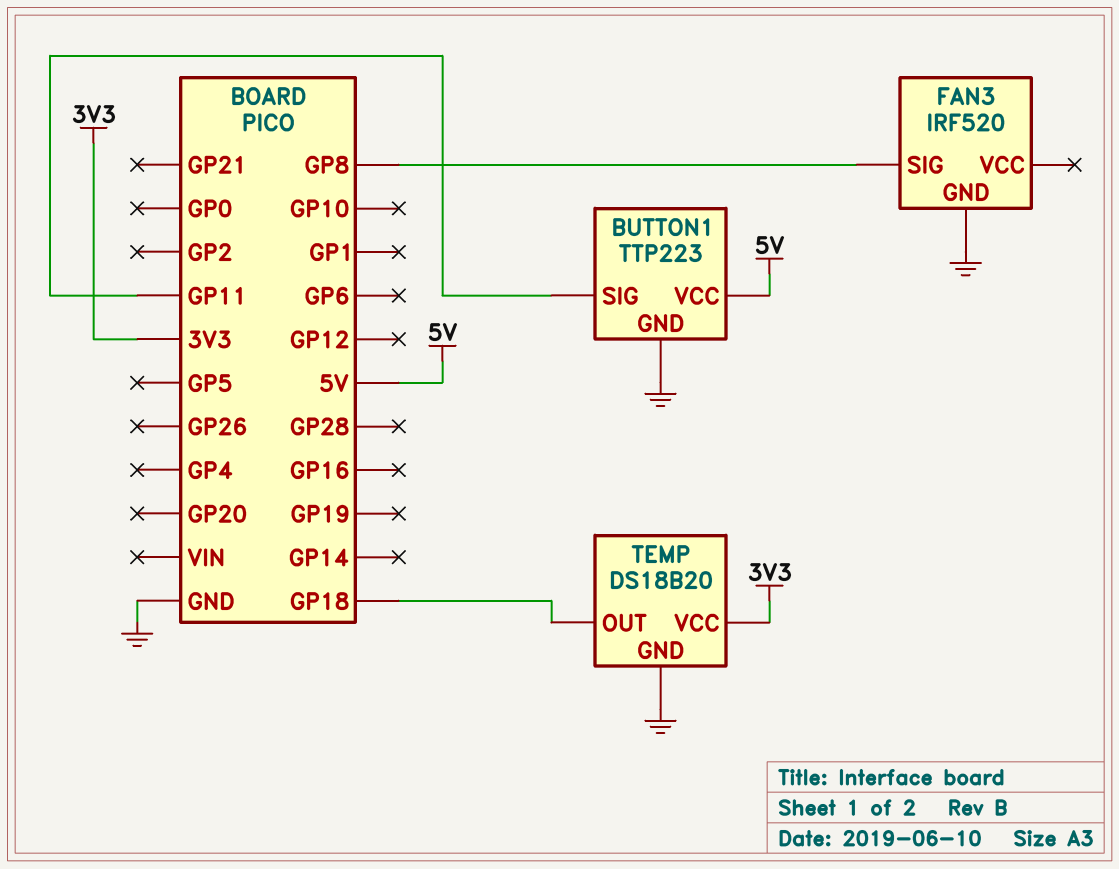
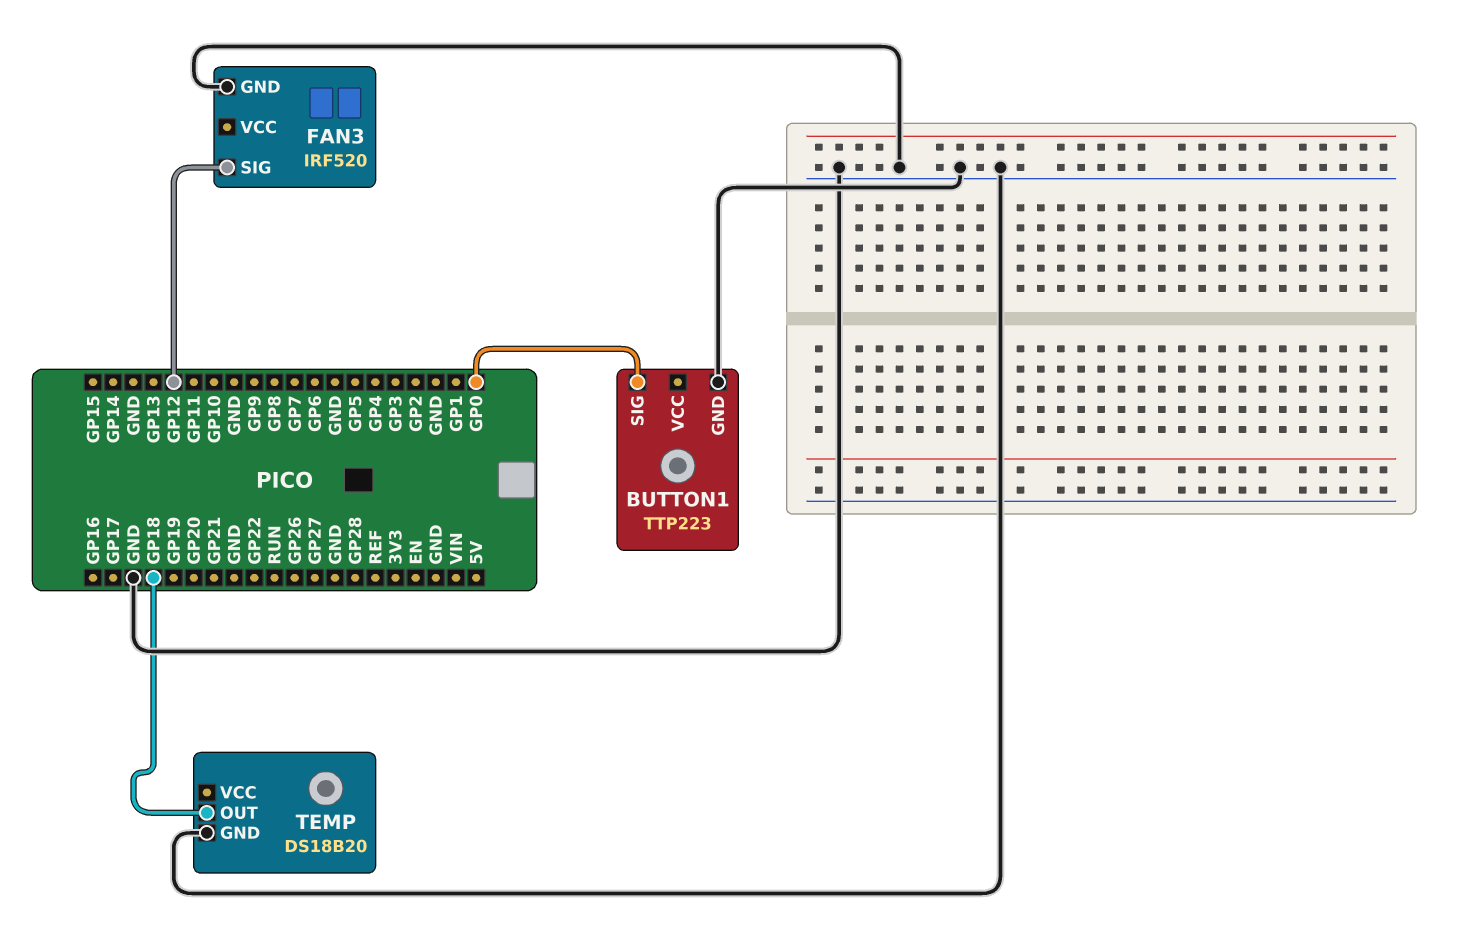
BUTTON1 pin SIG: GP11 -> GP0
BUTTON1 pin VCC: 5V -> none
FAN3 pin SIG: GP8 -> GP12
TEMP pin VCC: 3V3 -> none

